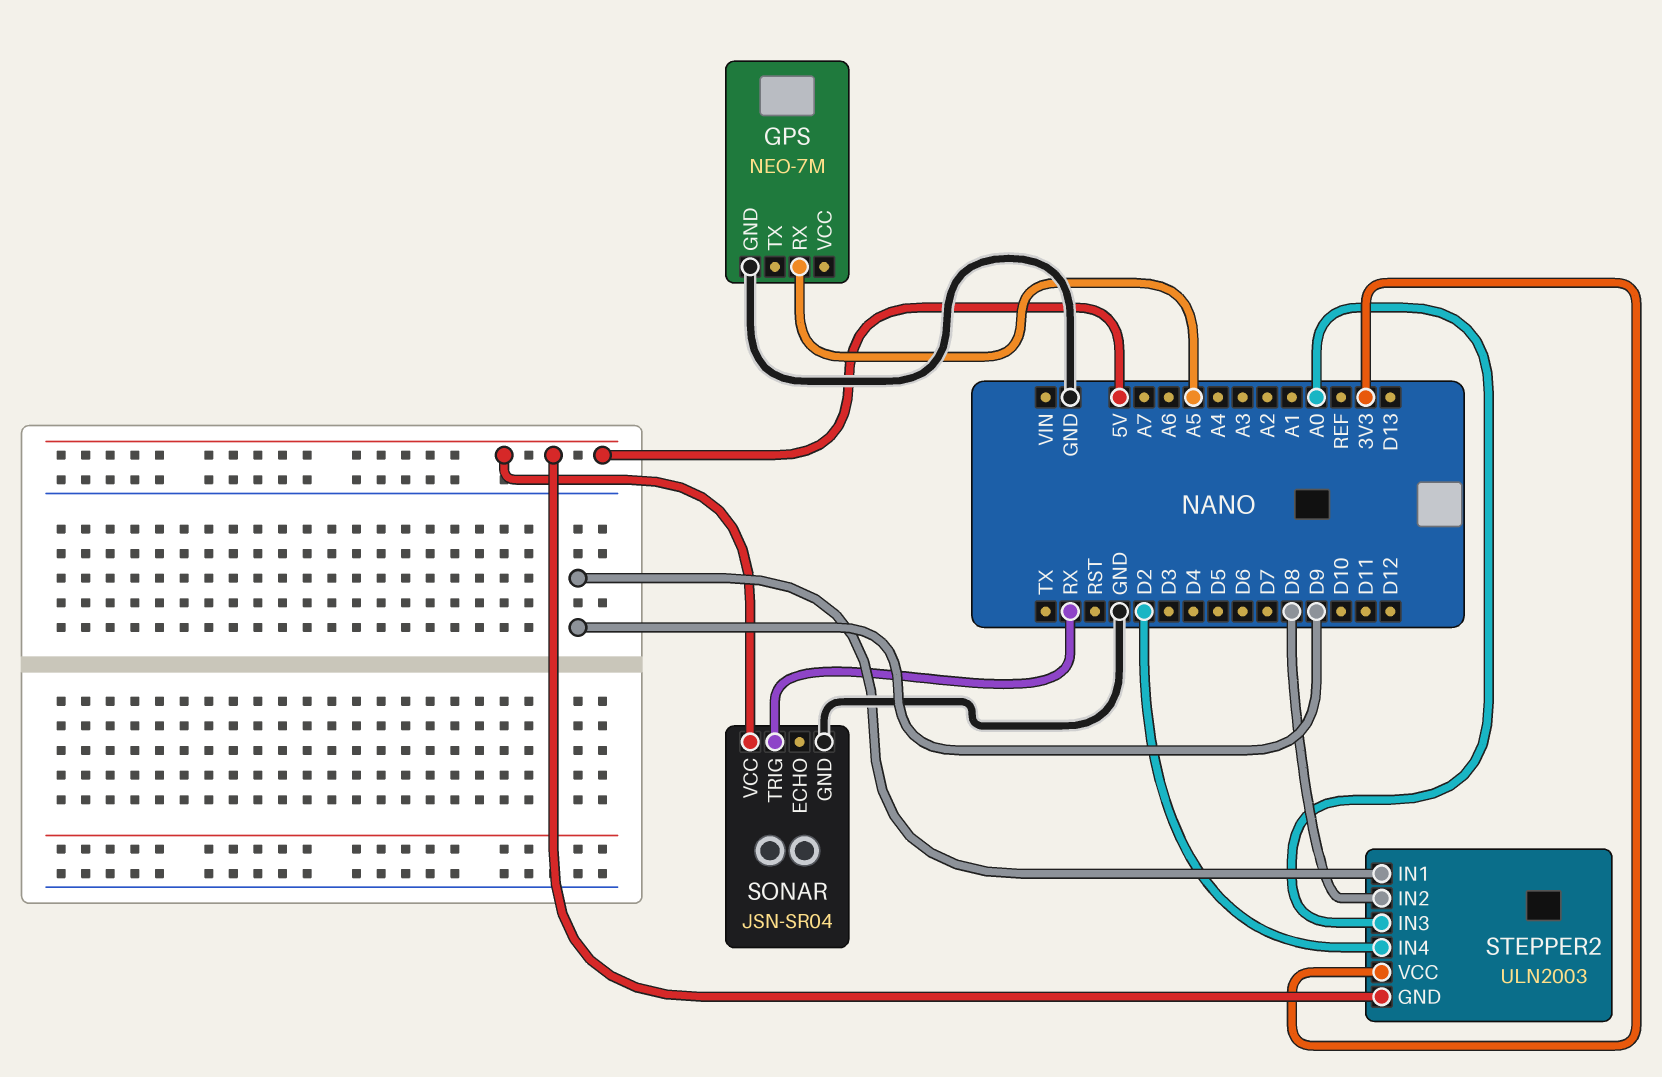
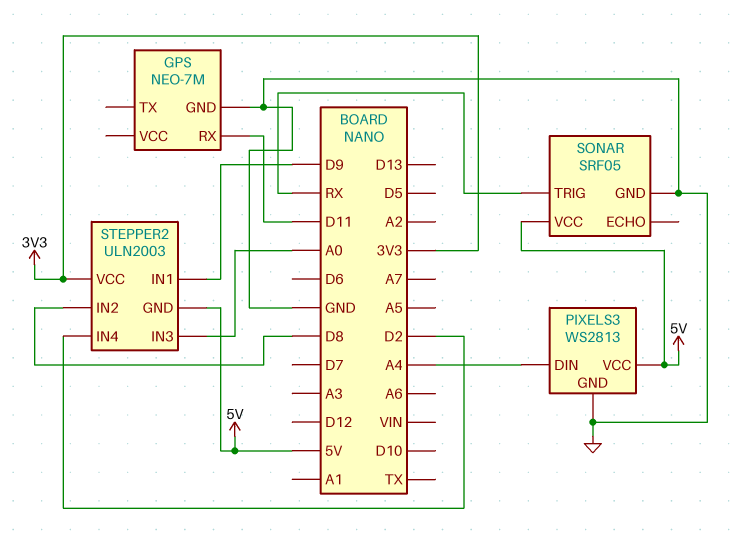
GPS pin RX: A5 -> D11
PIXELS3: none -> WS2813
PIXELS3 pin DIN: none -> A4
PIXELS3 pin GND: none -> GND
PIXELS3 pin VCC: none -> 5V
SONAR: JSN-SR04 -> SRF05

